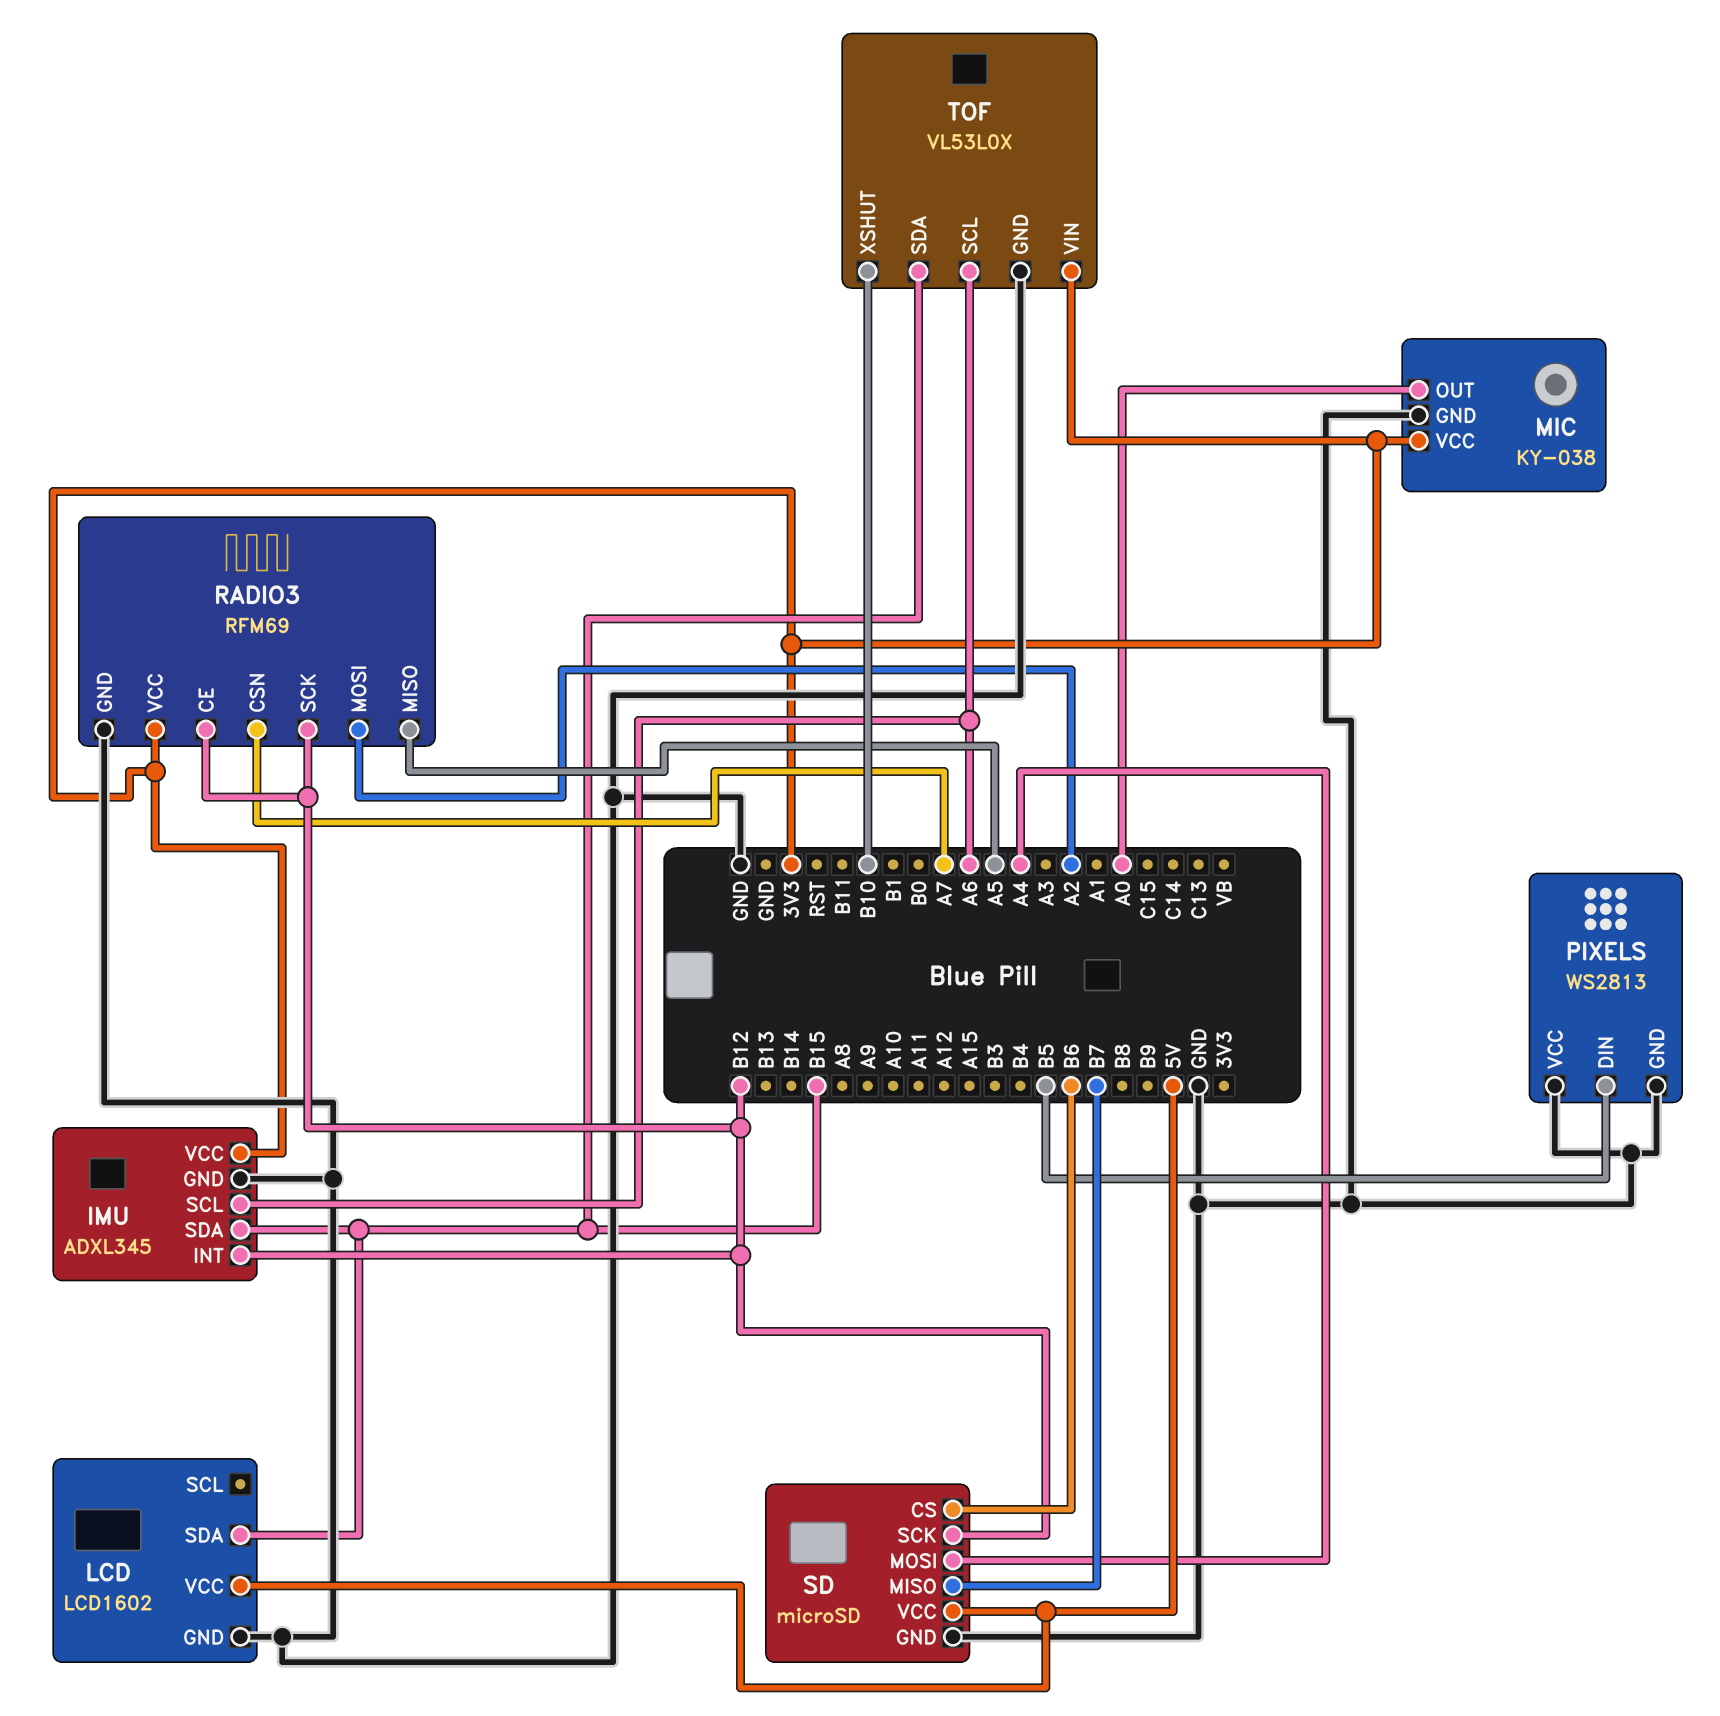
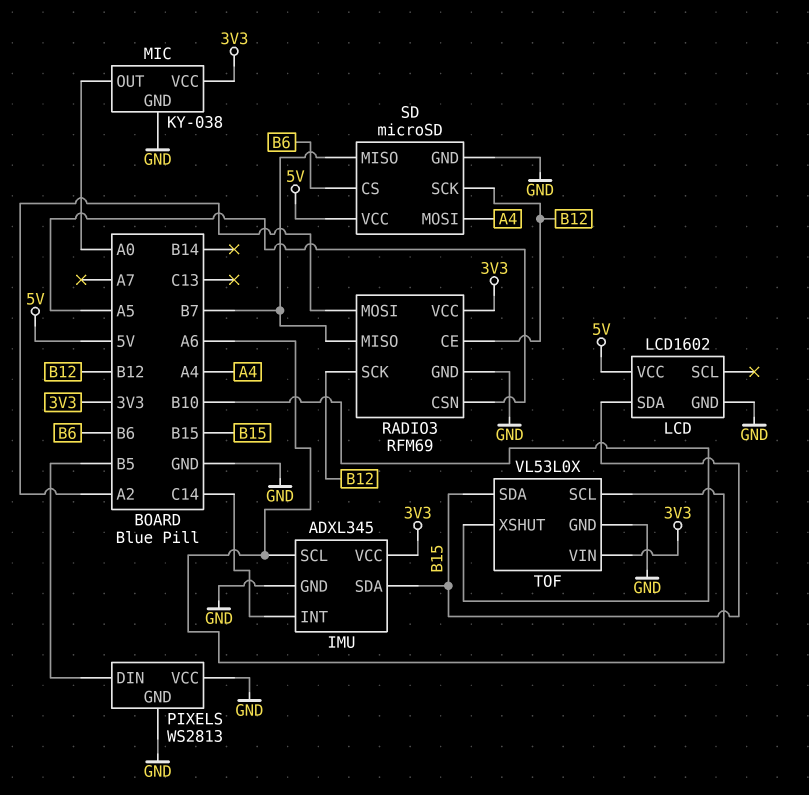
IMU pin INT: B12 -> C14
RADIO3 pin CSN: A7 -> A5
RADIO3 pin MISO: A5 -> B7

